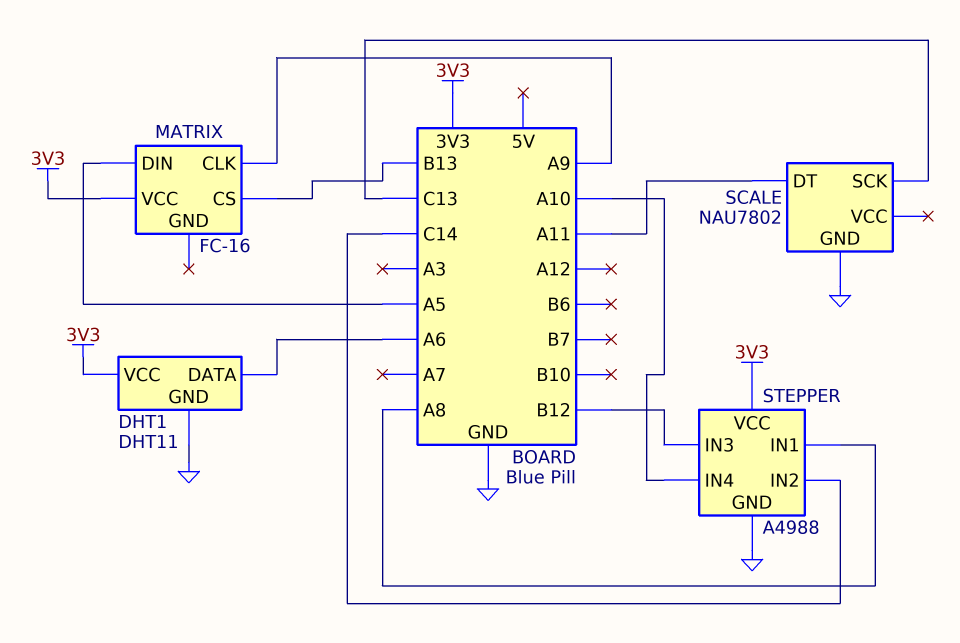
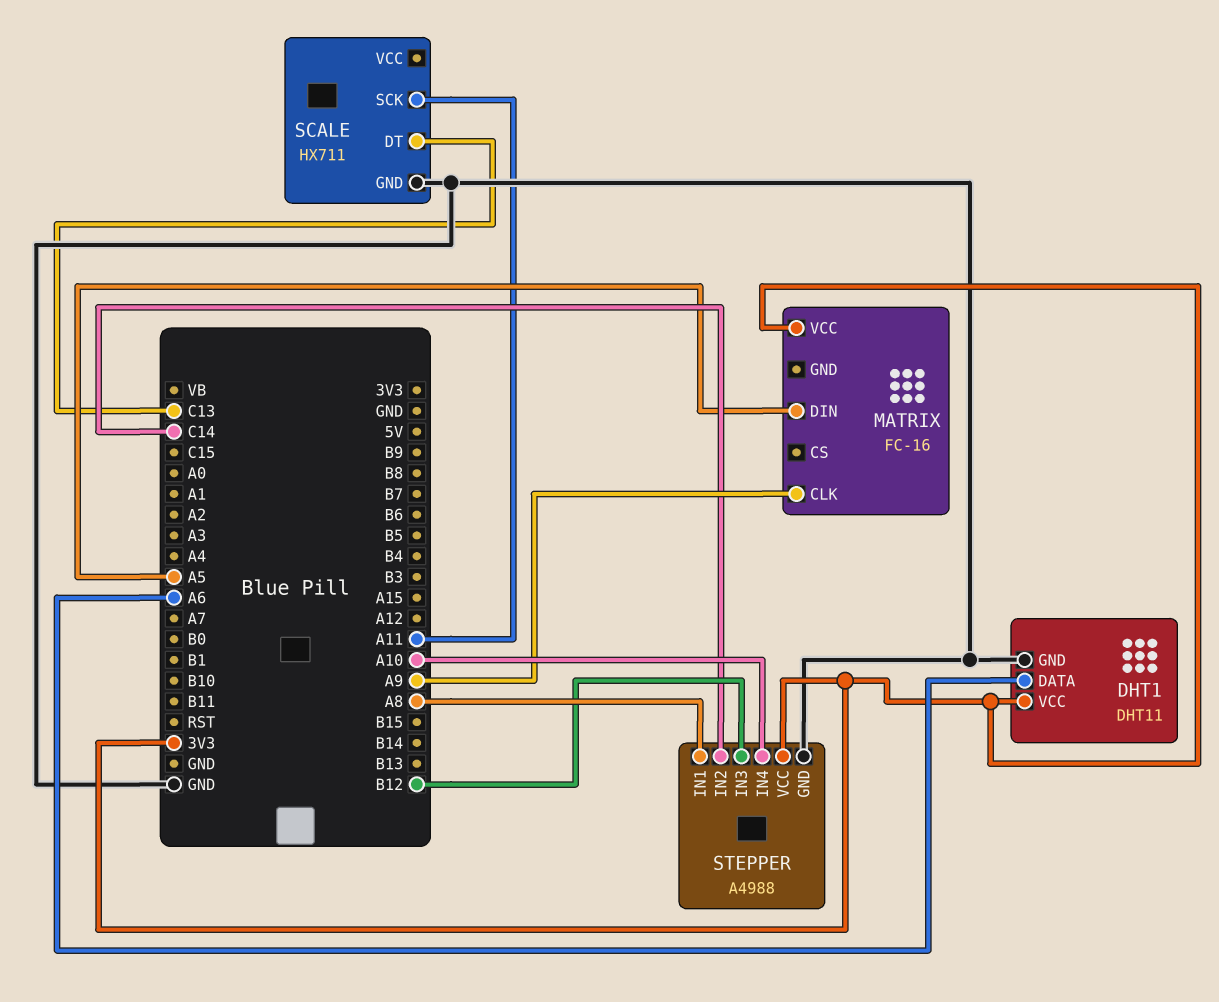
MATRIX pin CS: B13 -> none
SCALE: NAU7802 -> HX711
SCALE pin DT: A11 -> C13
SCALE pin SCK: C13 -> A11

